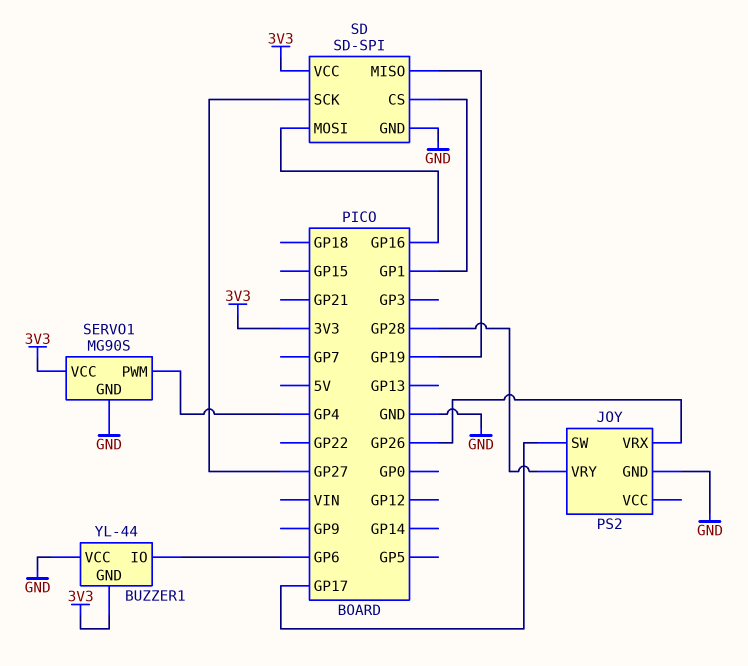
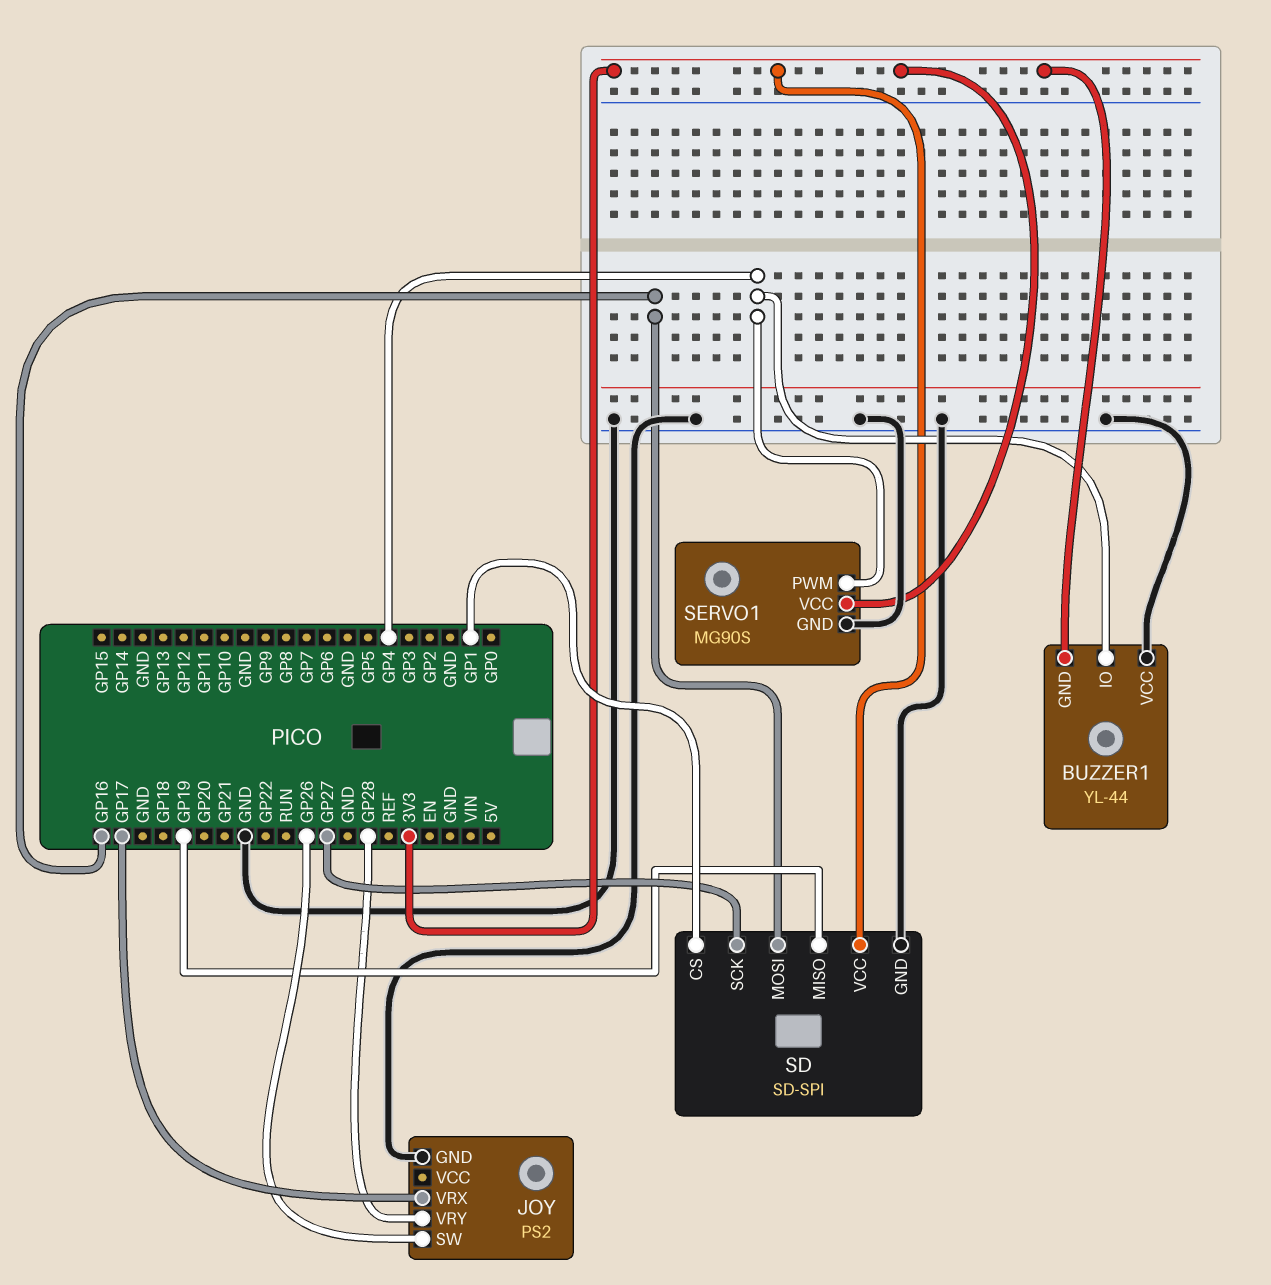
BUZZER1 pin IO: GP6 -> GP4
JOY pin SW: GP17 -> GP26
JOY pin VRX: GP26 -> GP17

